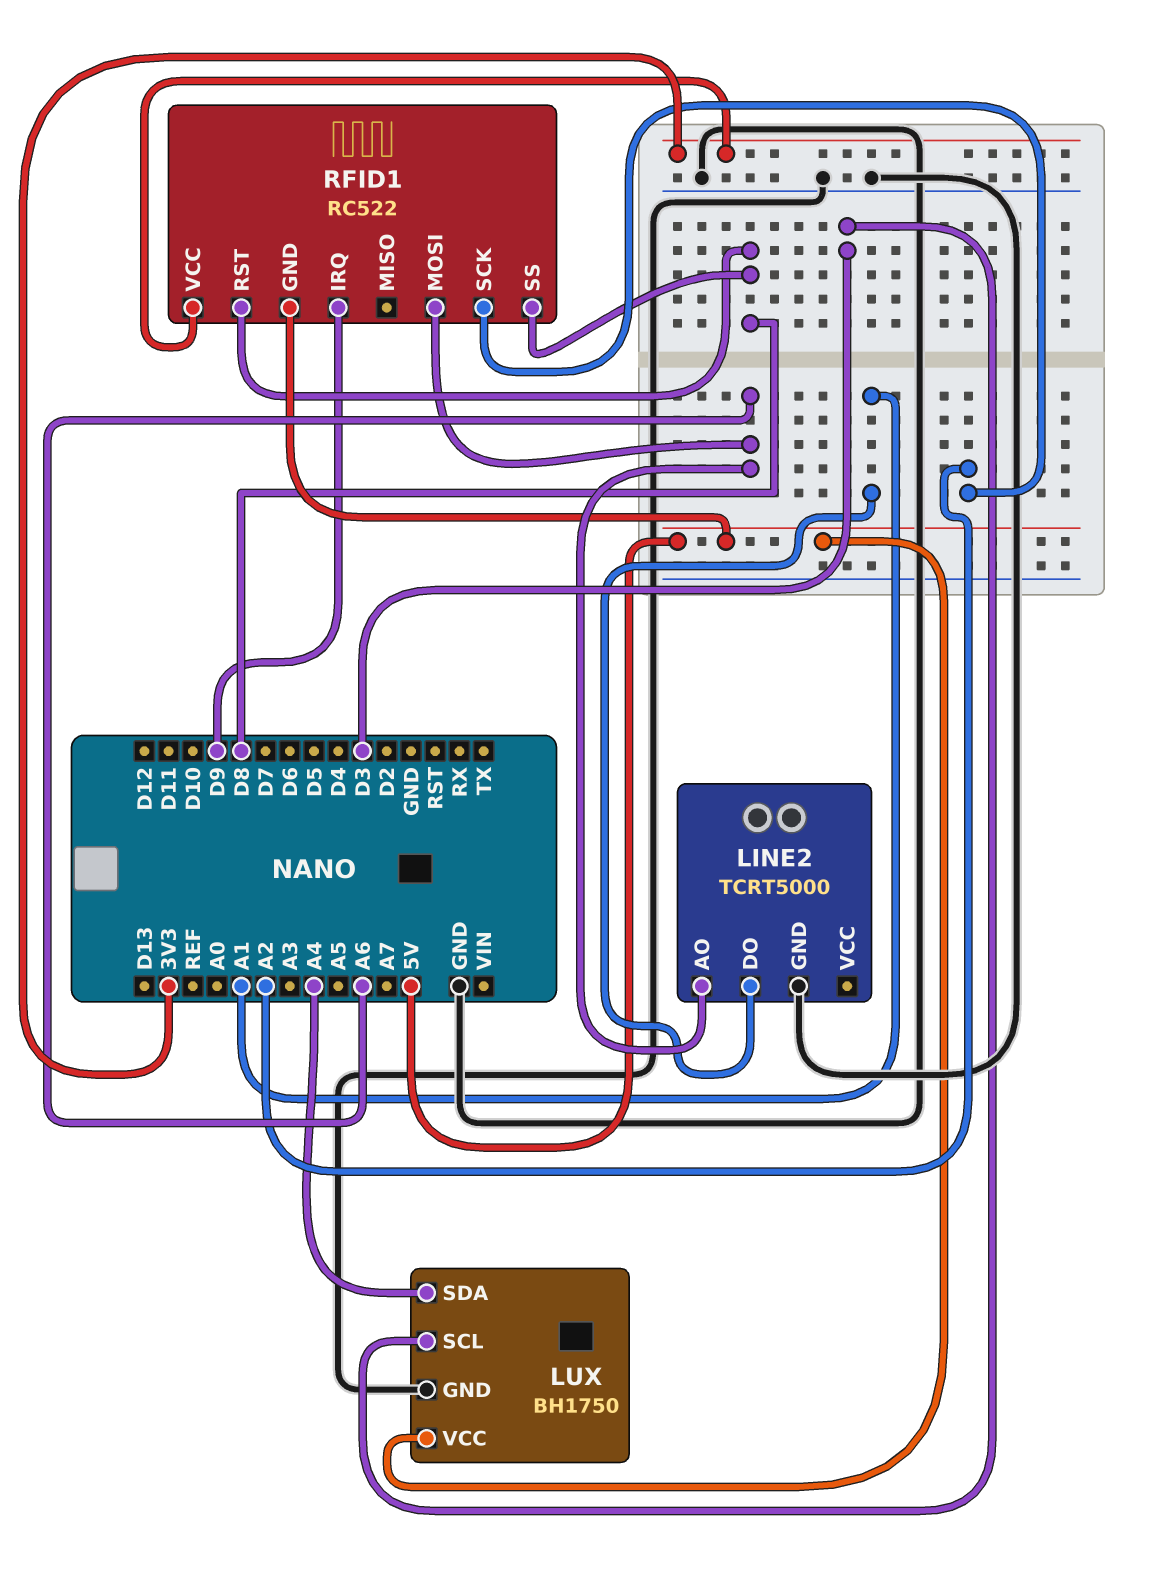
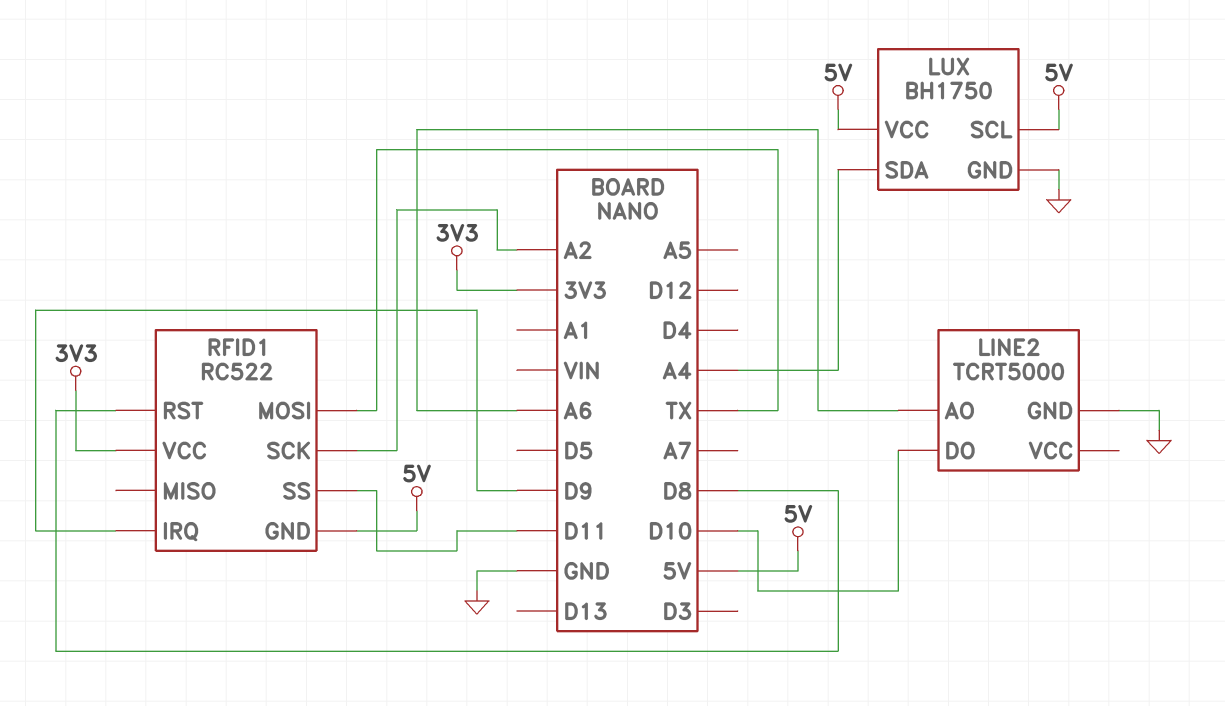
LINE2 pin DO: A1 -> D10
LUX pin SCL: D3 -> 5V
RFID1 pin MOSI: A6 -> TX
RFID1 pin SS: D8 -> D11

